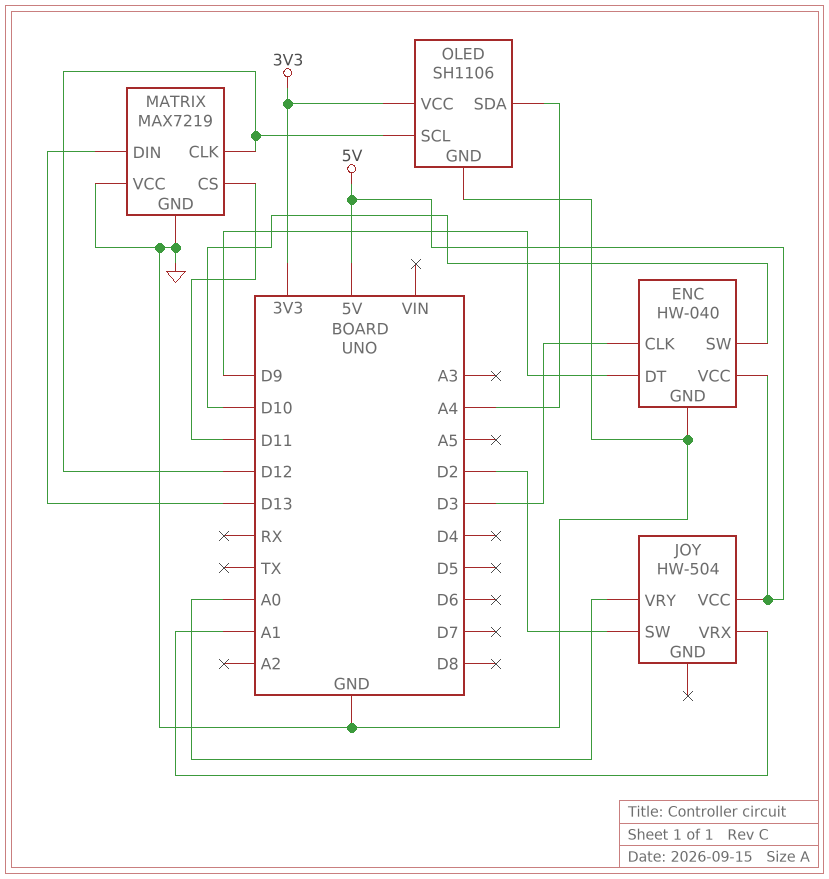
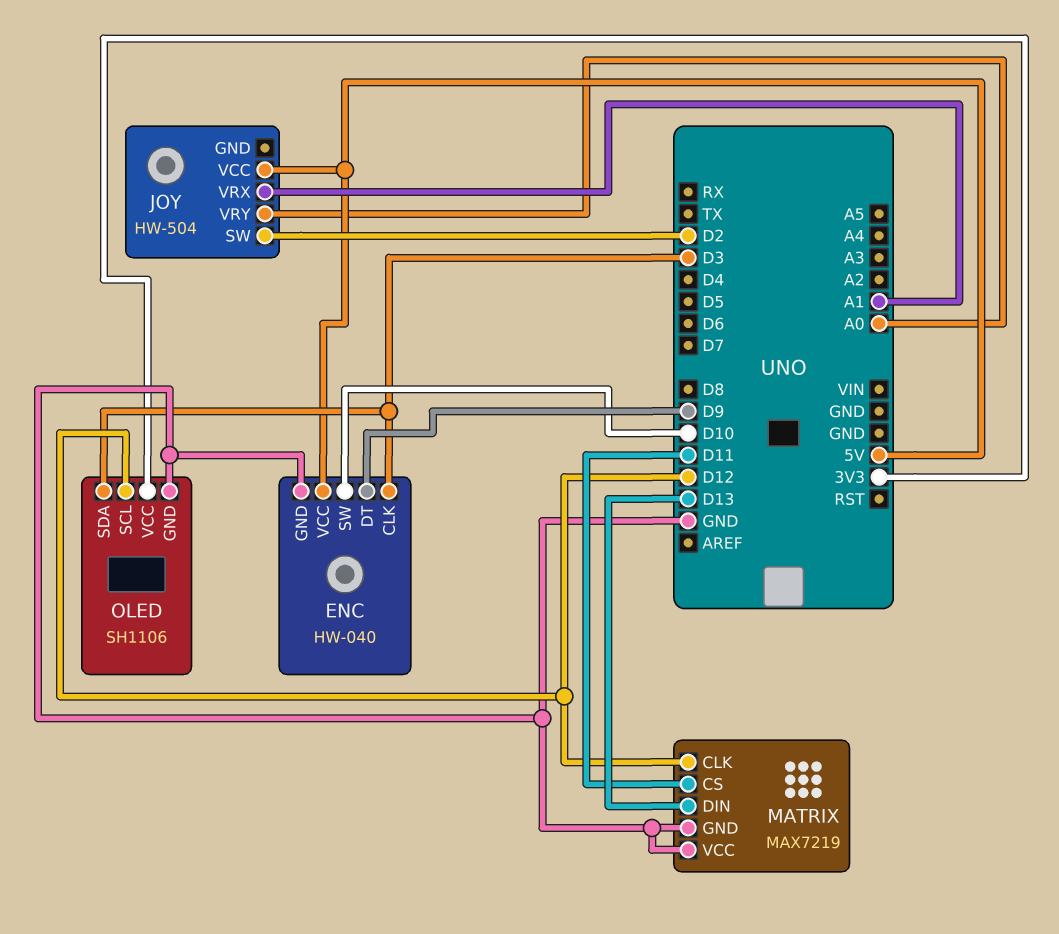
OLED pin SDA: A4 -> D3

